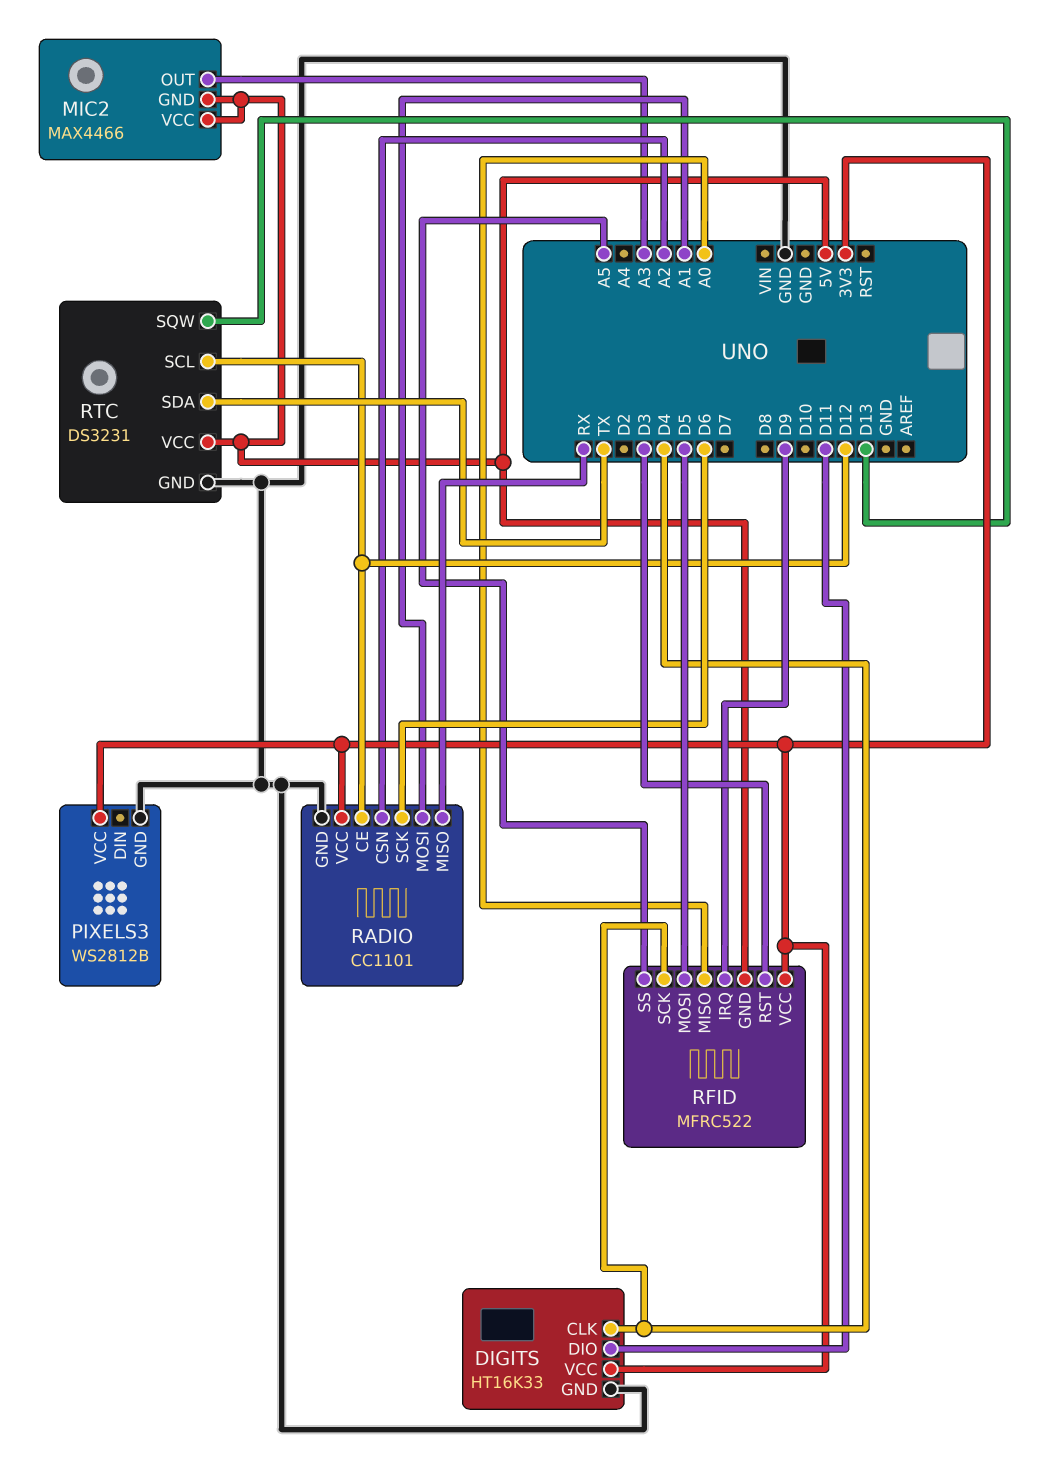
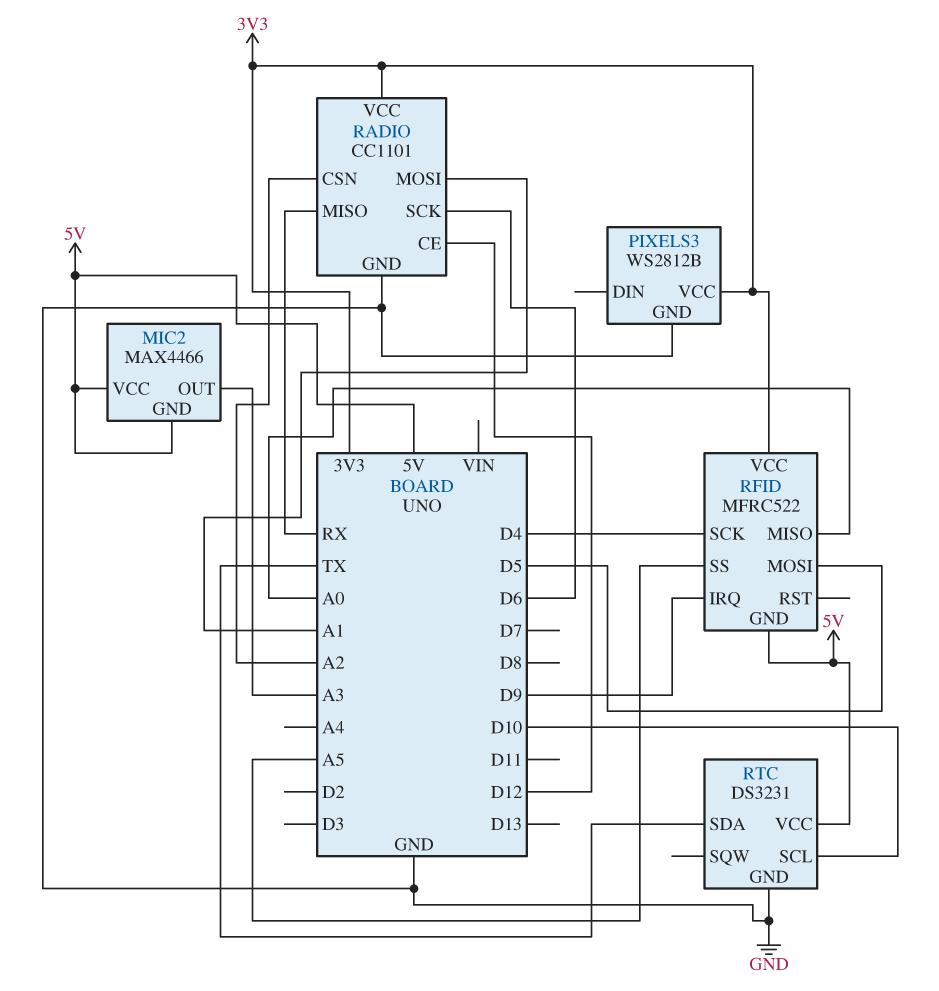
DIGITS: HT16K33 -> none
DIGITS pin CLK: D4 -> none
DIGITS pin DIO: D11 -> none
DIGITS pin GND: GND -> none
DIGITS pin VCC: 3V3 -> none
RFID pin RST: D3 -> none
RTC pin SCL: D12 -> D10
RTC pin SQW: D13 -> none

